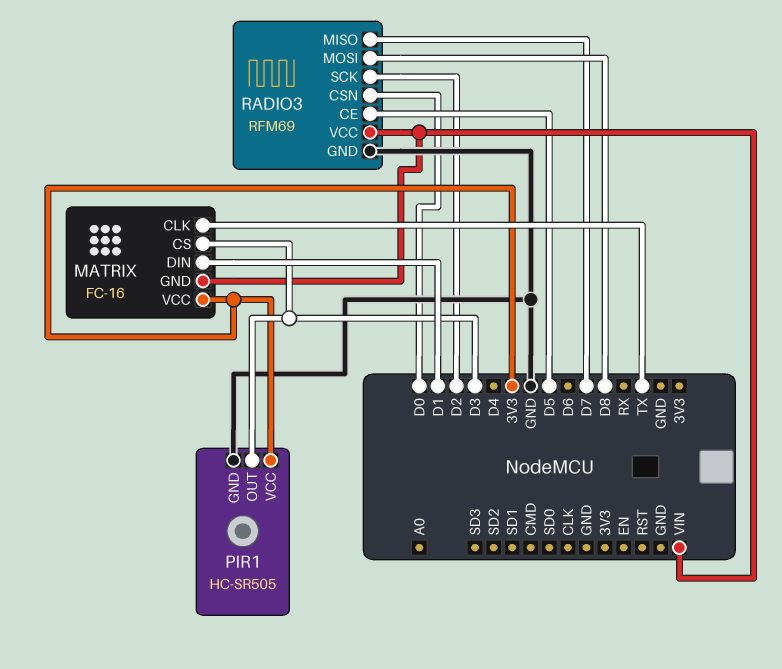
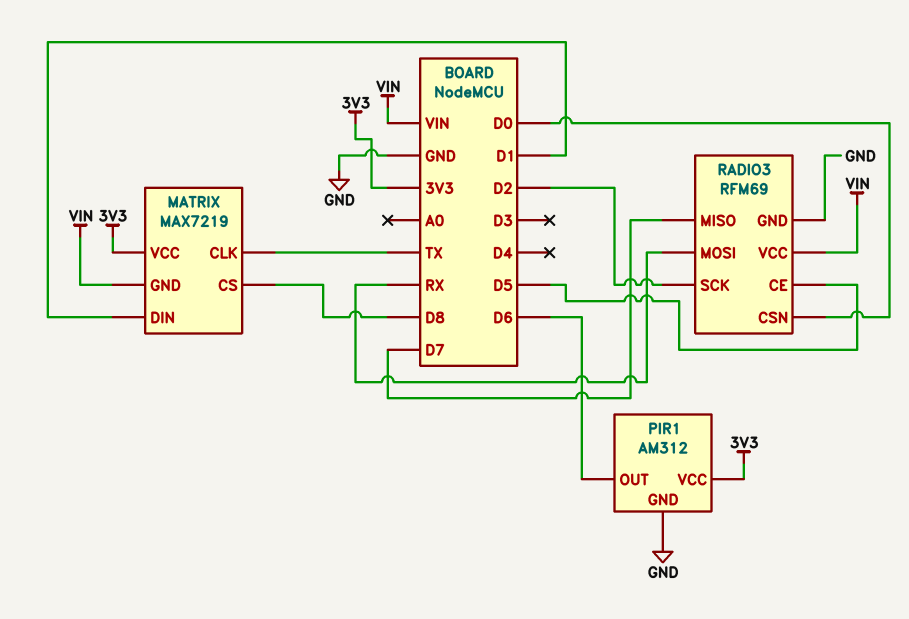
MATRIX: FC-16 -> MAX7219
MATRIX pin CS: D3 -> D8
PIR1: HC-SR505 -> AM312
PIR1 pin OUT: D3 -> D6
RADIO3 pin MOSI: D8 -> RX

